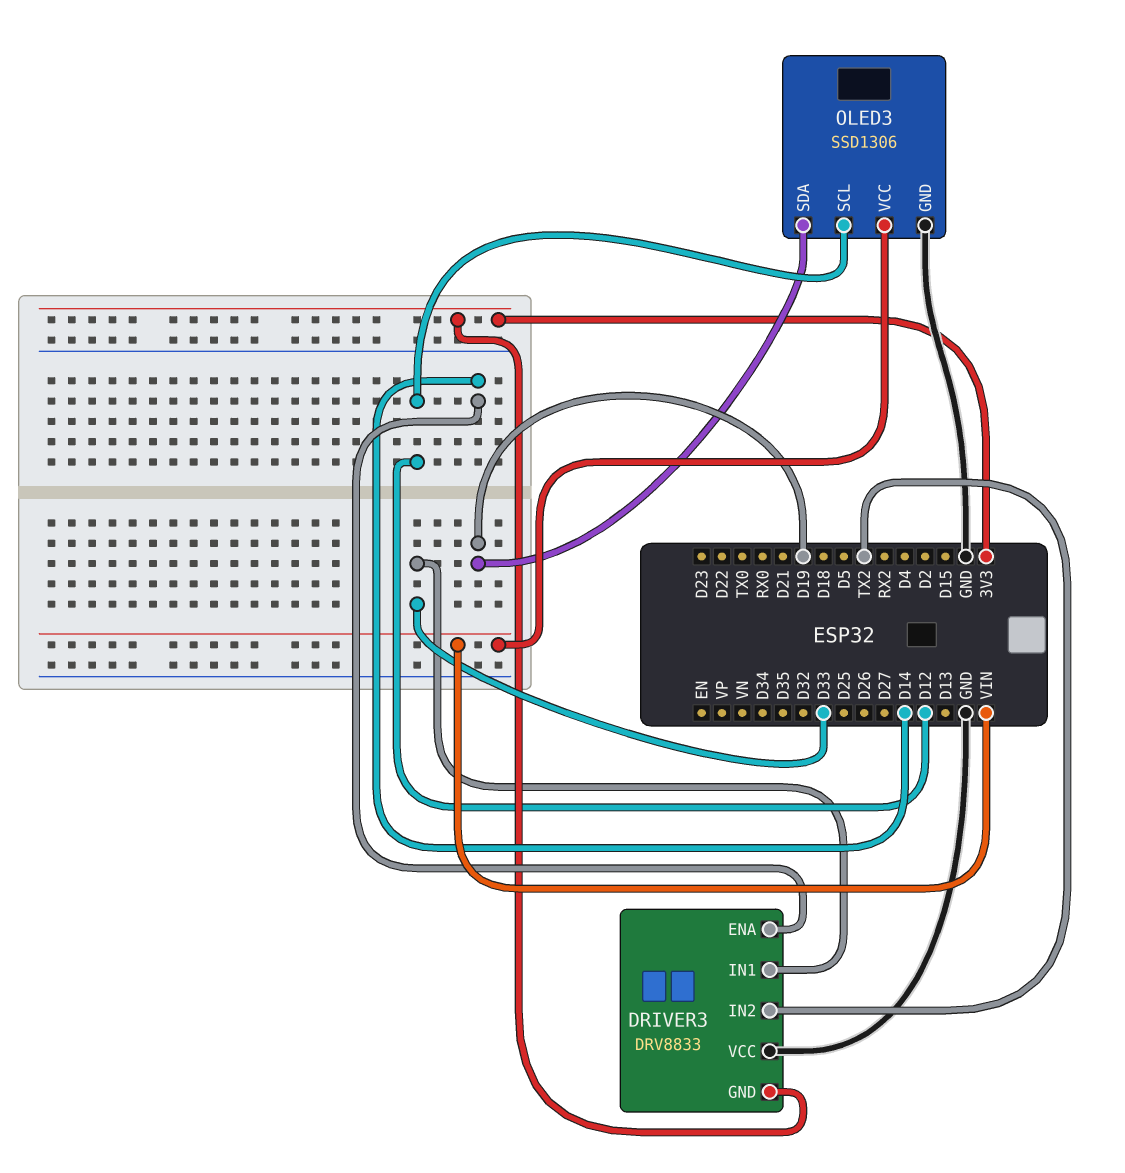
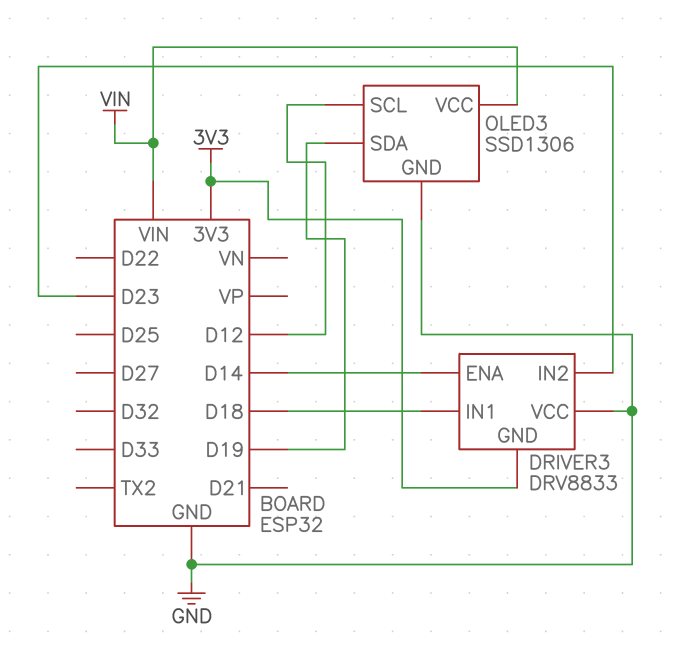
DRIVER3 pin IN1: D33 -> D18
DRIVER3 pin IN2: TX2 -> D23

